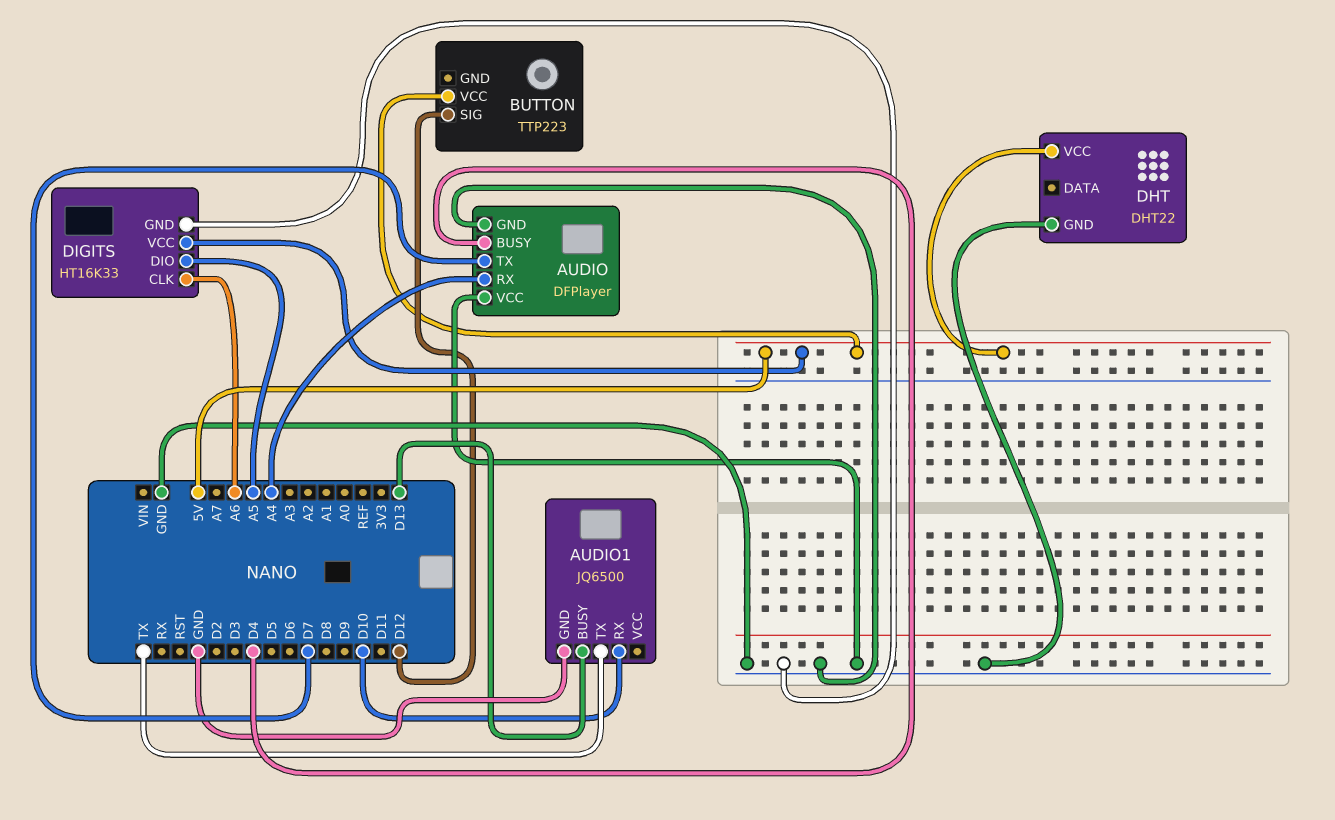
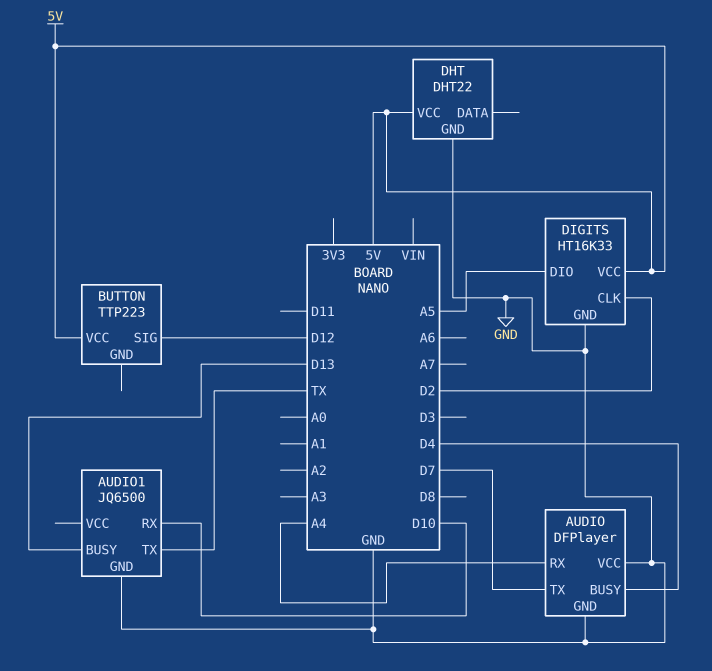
DIGITS pin CLK: A6 -> D2

